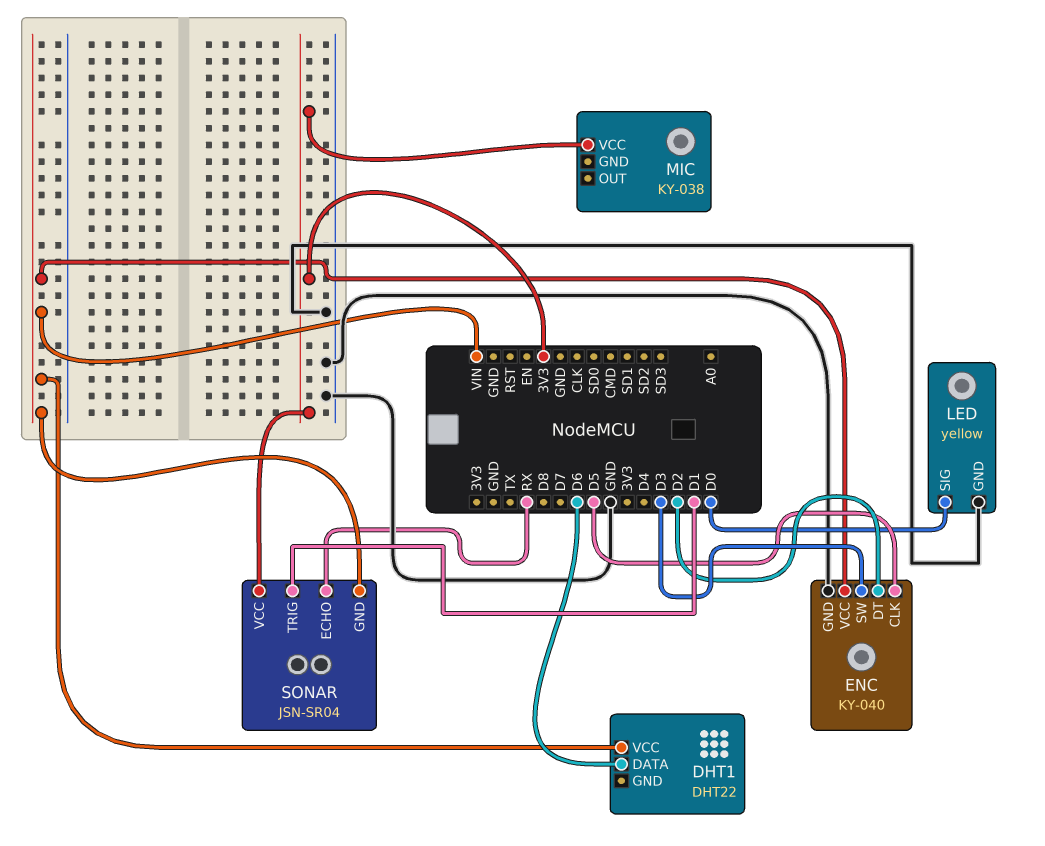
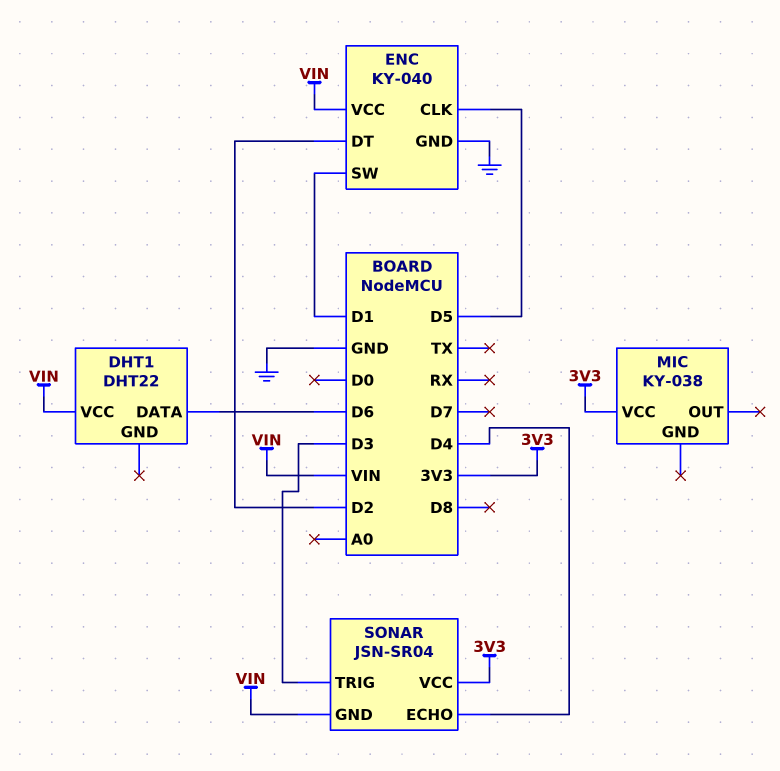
ENC pin SW: D3 -> D1
LED: yellow -> none
LED pin GND: GND -> none
LED pin SIG: D0 -> none
SONAR pin ECHO: RX -> D4
SONAR pin TRIG: D1 -> D3

